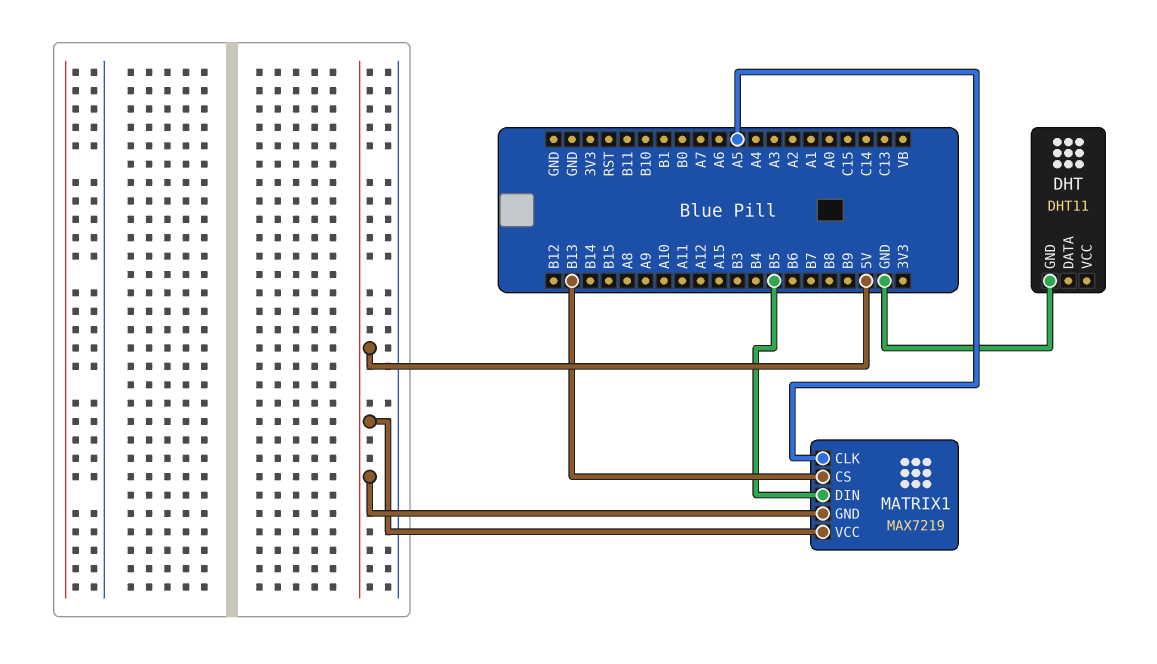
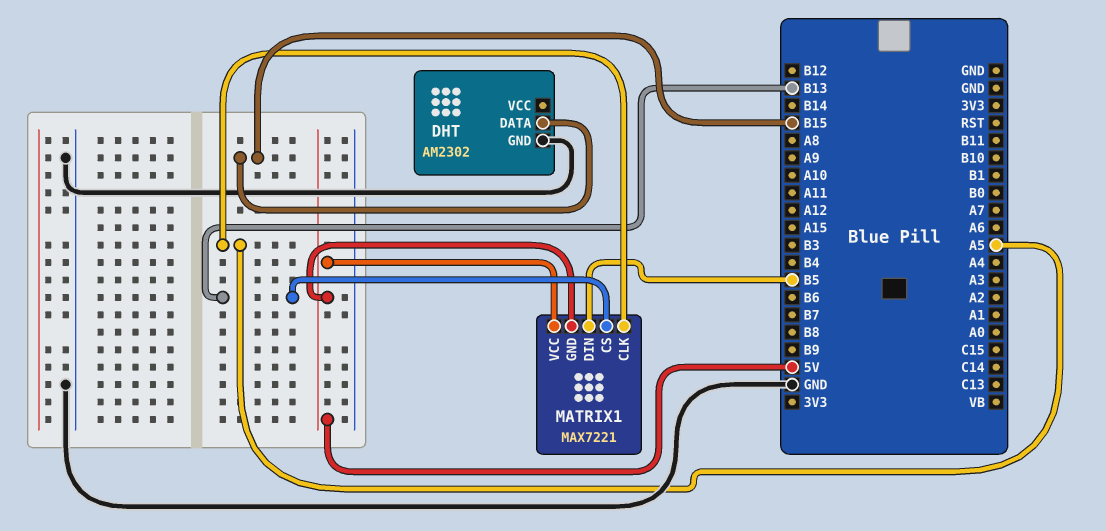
DHT: DHT11 -> AM2302
DHT pin DATA: none -> B15
MATRIX1: MAX7219 -> MAX7221

